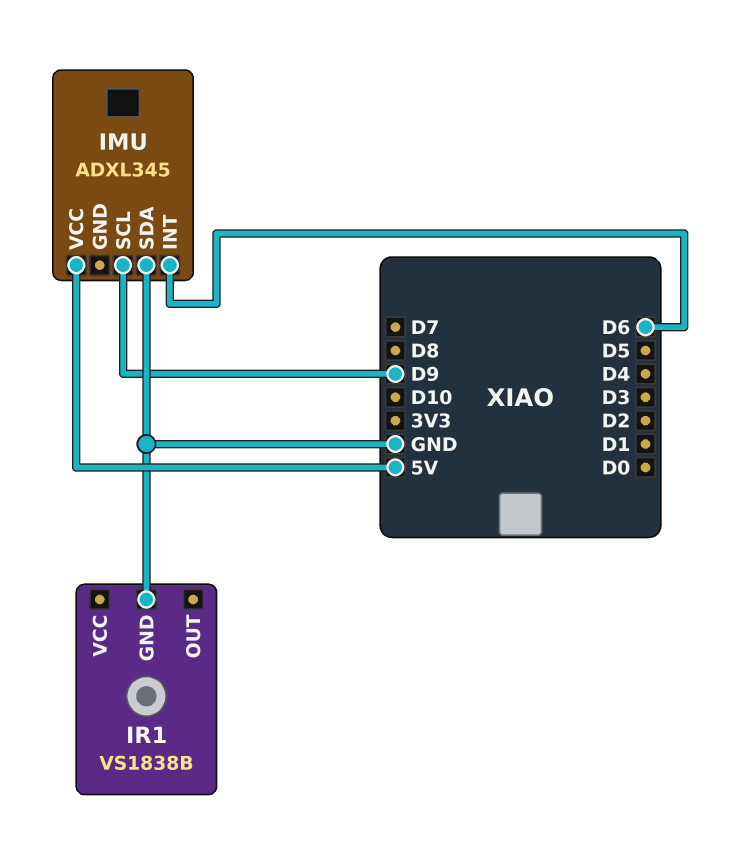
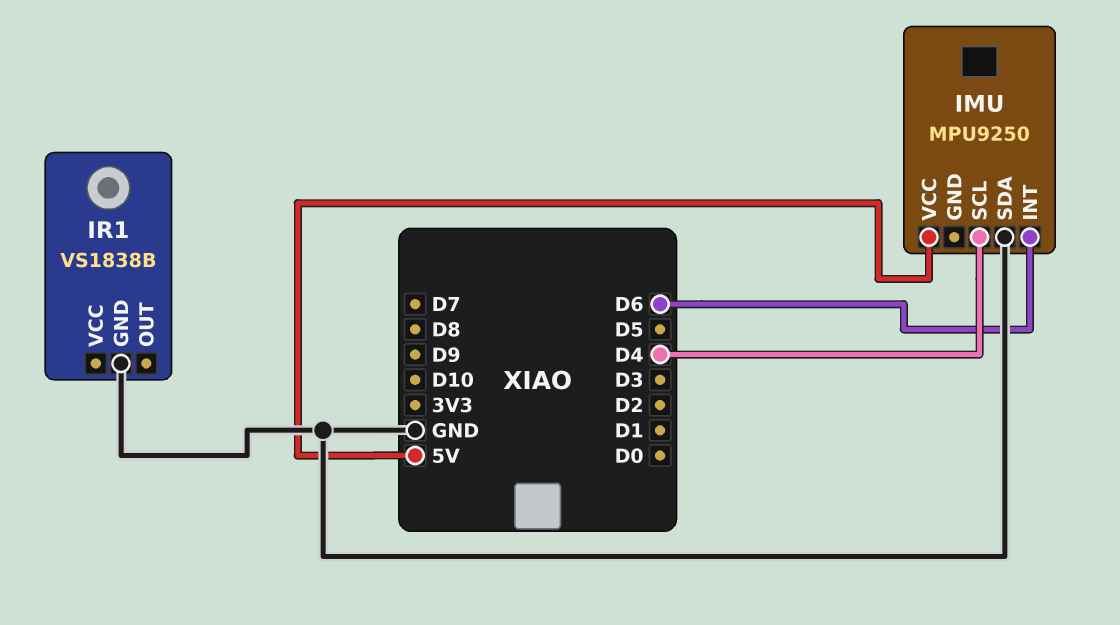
IMU: ADXL345 -> MPU9250
IMU pin SCL: D9 -> D4

